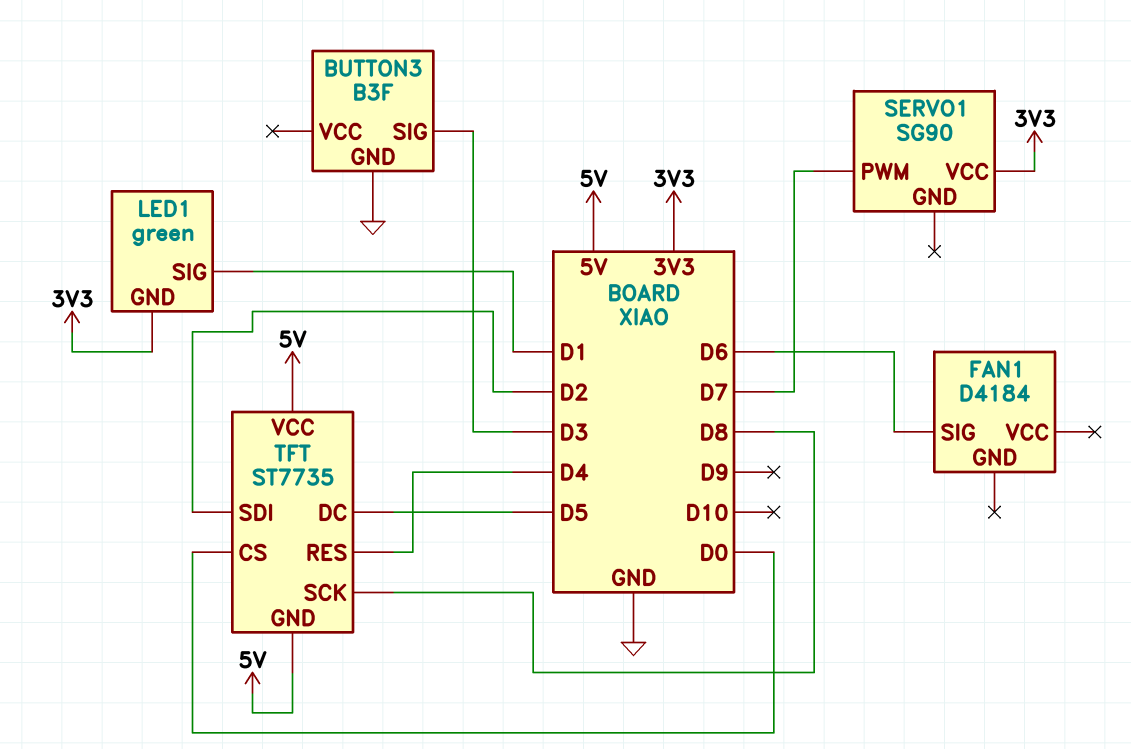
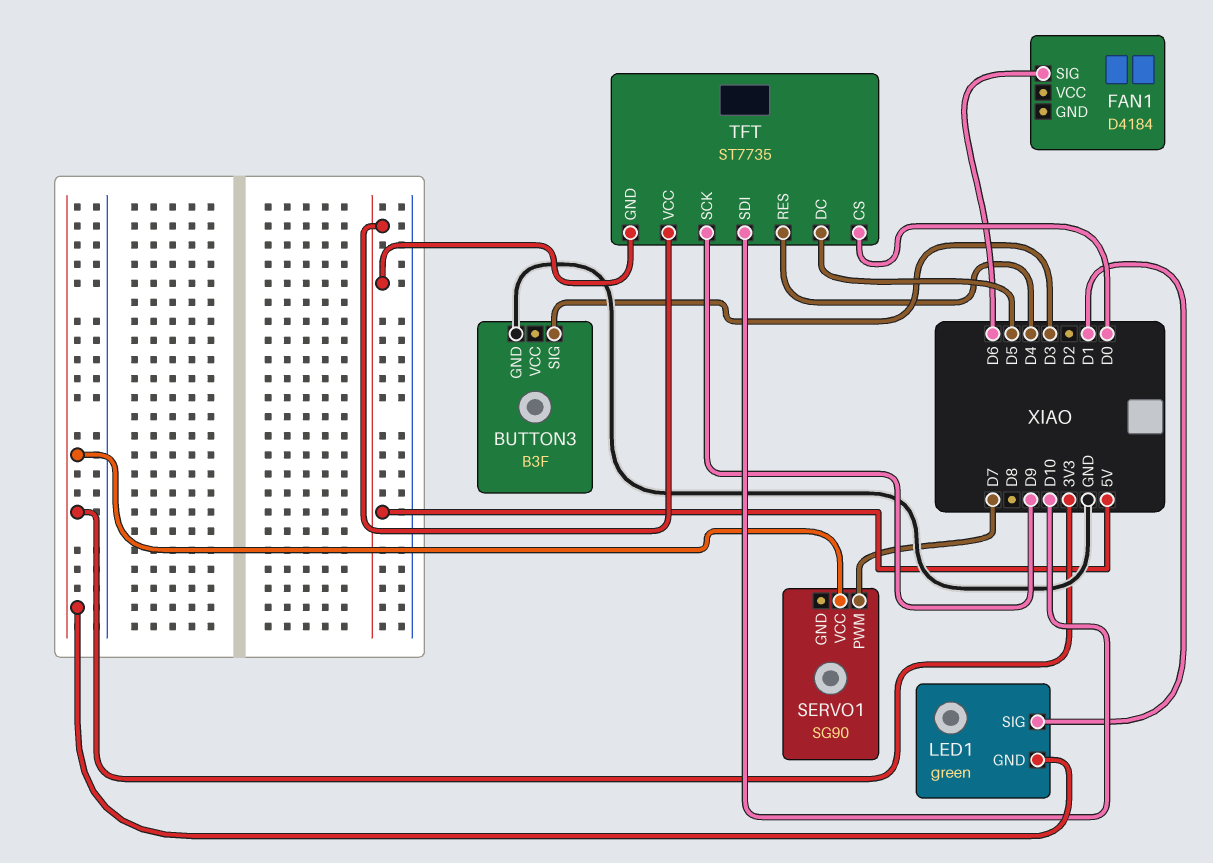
TFT pin SCK: D8 -> D9
TFT pin SDI: D2 -> D10

